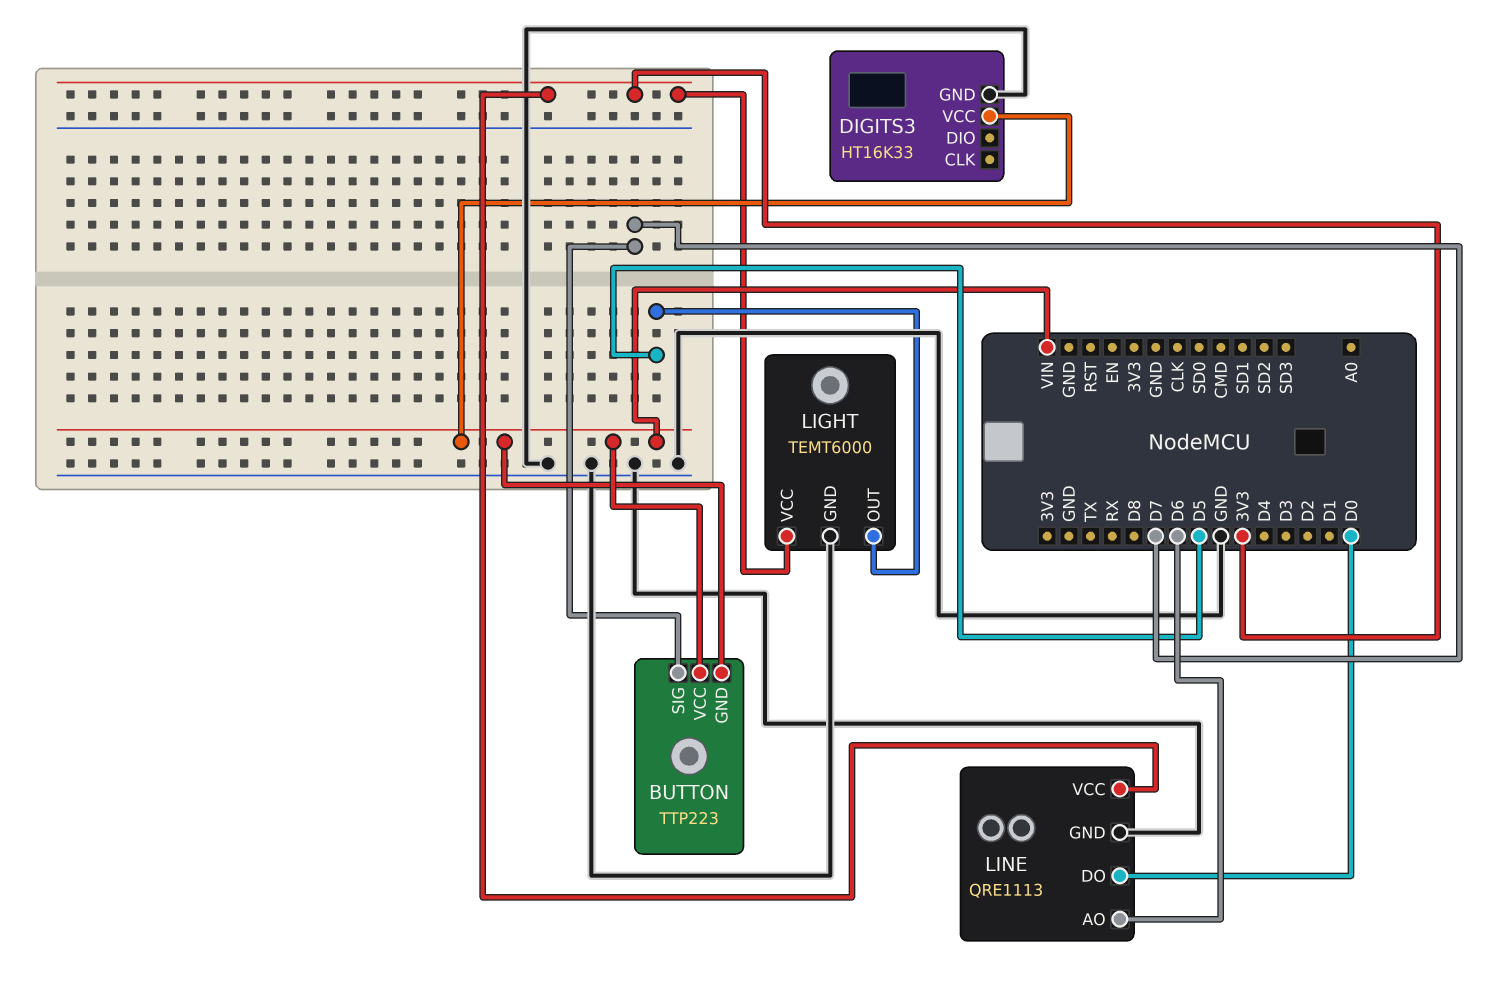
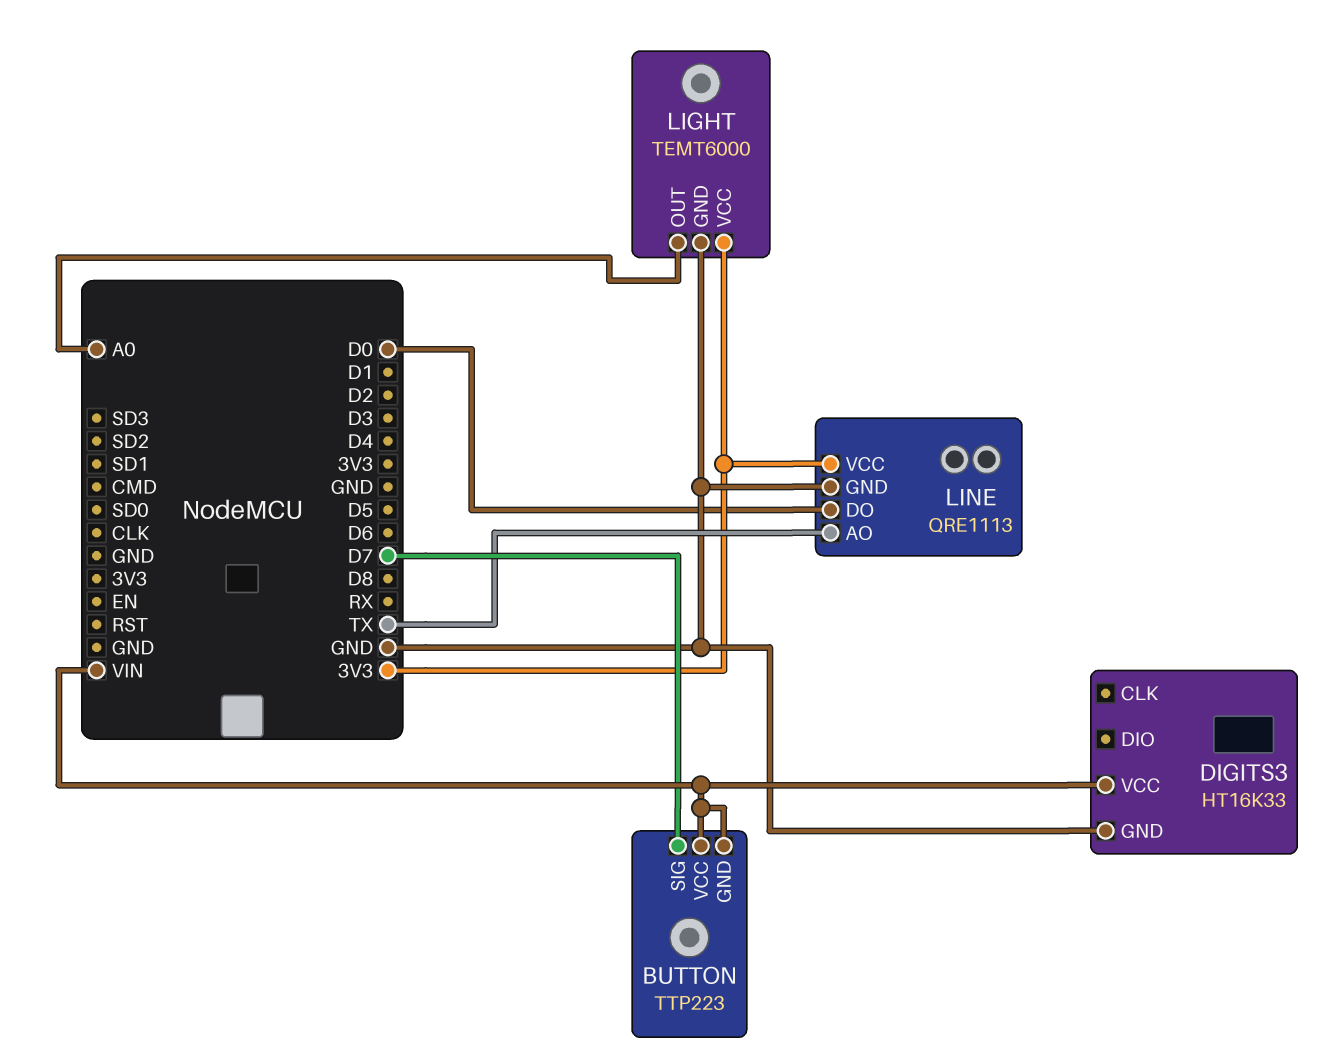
LIGHT pin OUT: D5 -> A0
LINE pin AO: D6 -> TX

